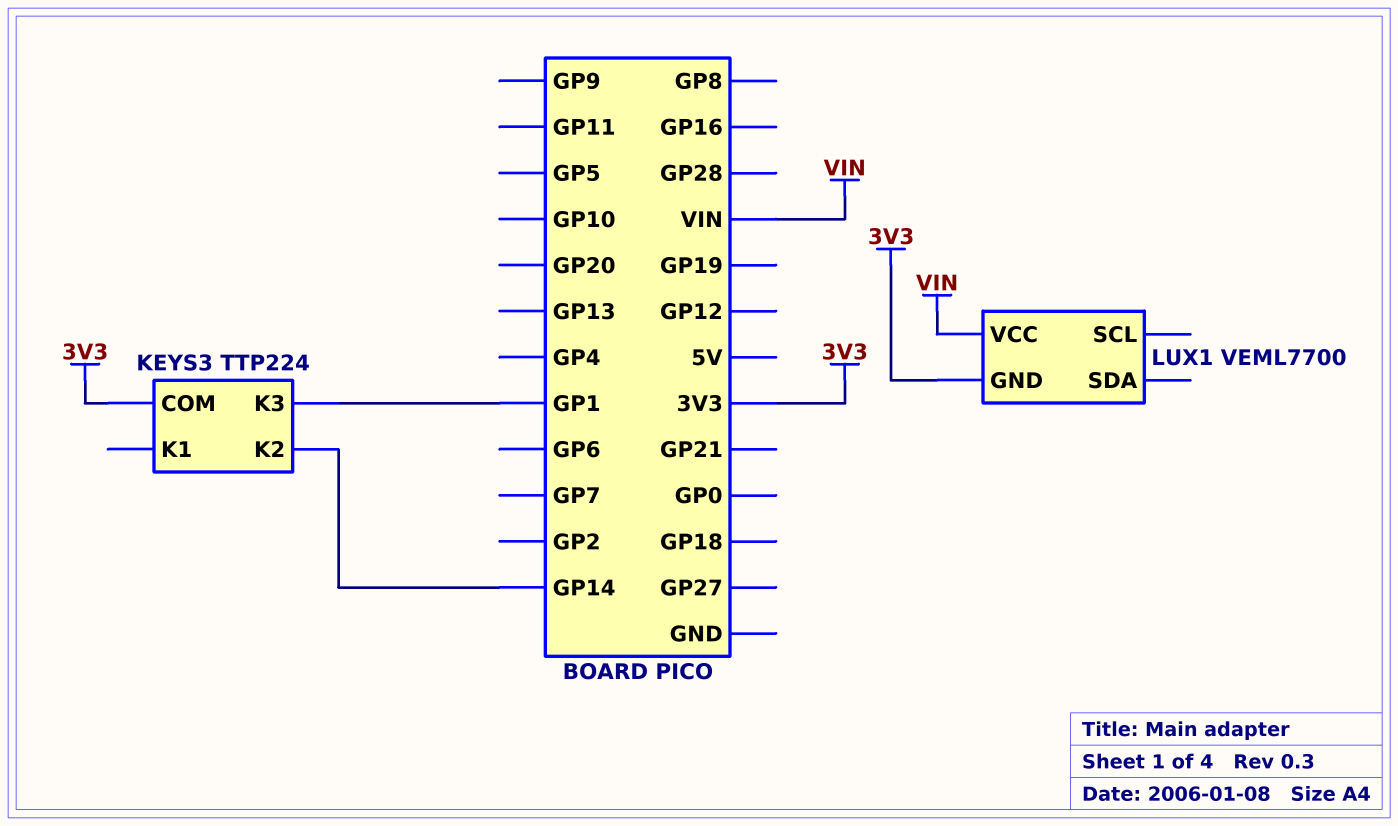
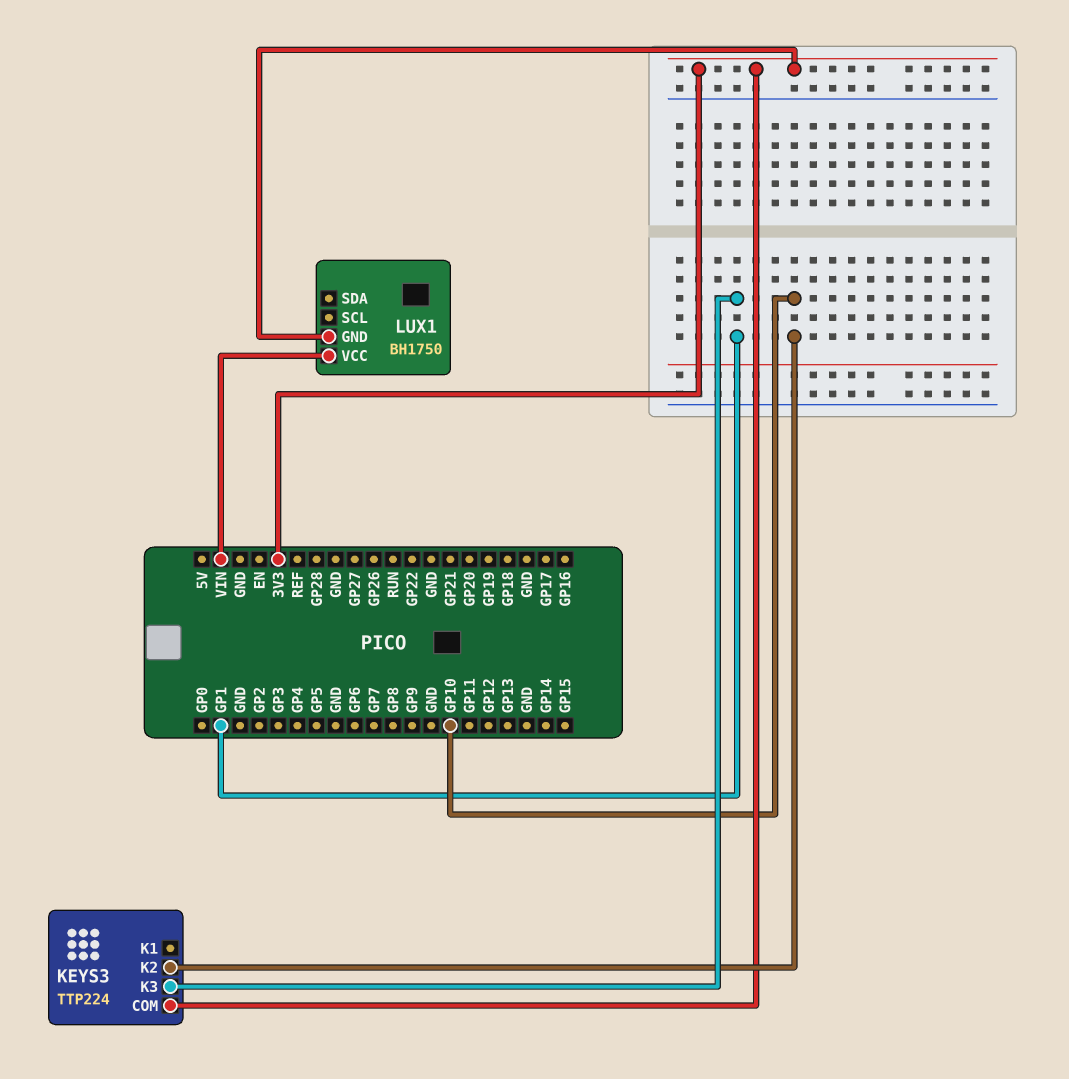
KEYS3 pin K2: GP14 -> GP10
LUX1: VEML7700 -> BH1750

